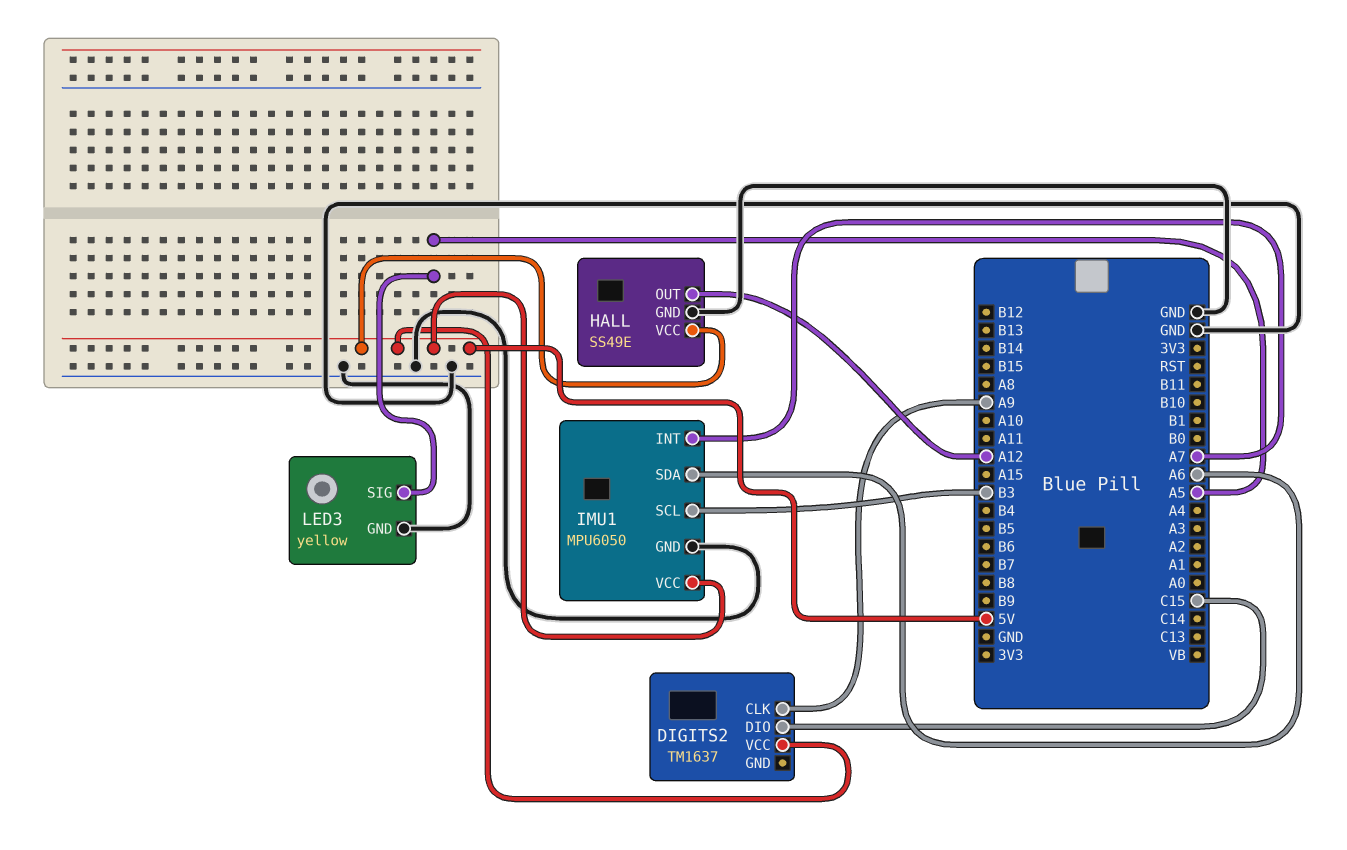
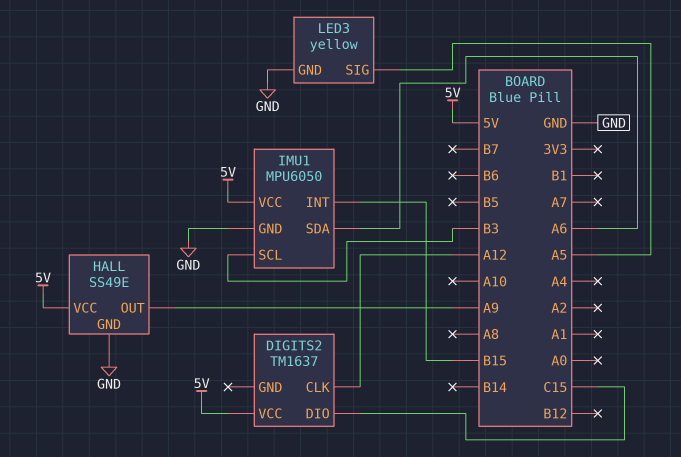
DIGITS2 pin CLK: A9 -> A12
HALL pin OUT: A12 -> A9
IMU1 pin INT: A7 -> B15

